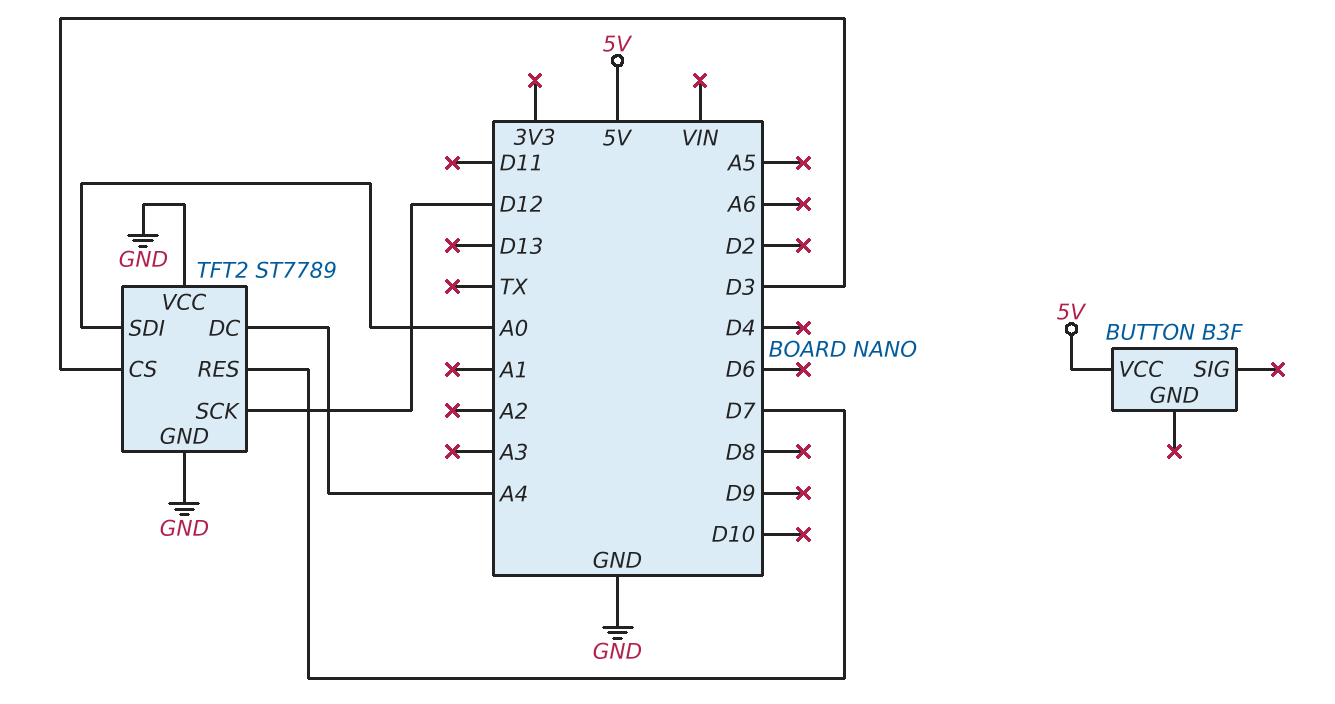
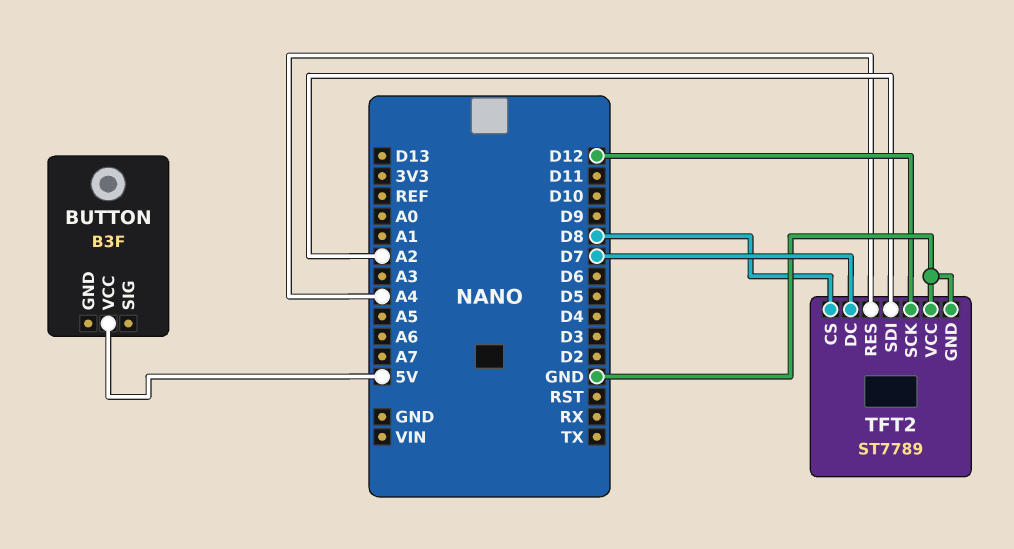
TFT2 pin CS: D3 -> D8
TFT2 pin DC: A4 -> D7
TFT2 pin RES: D7 -> A4
TFT2 pin SDI: A0 -> A2

